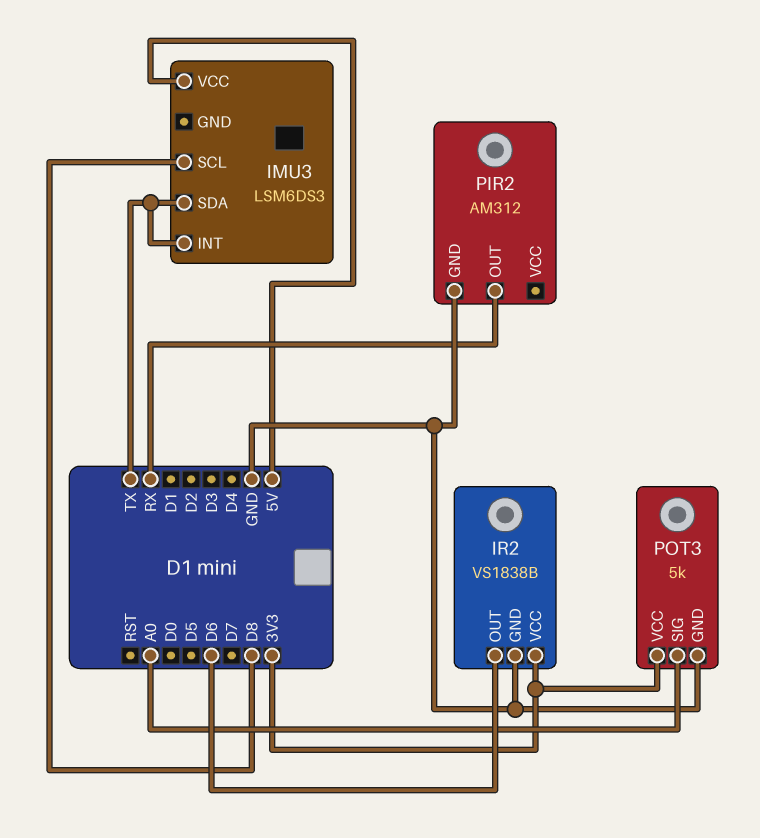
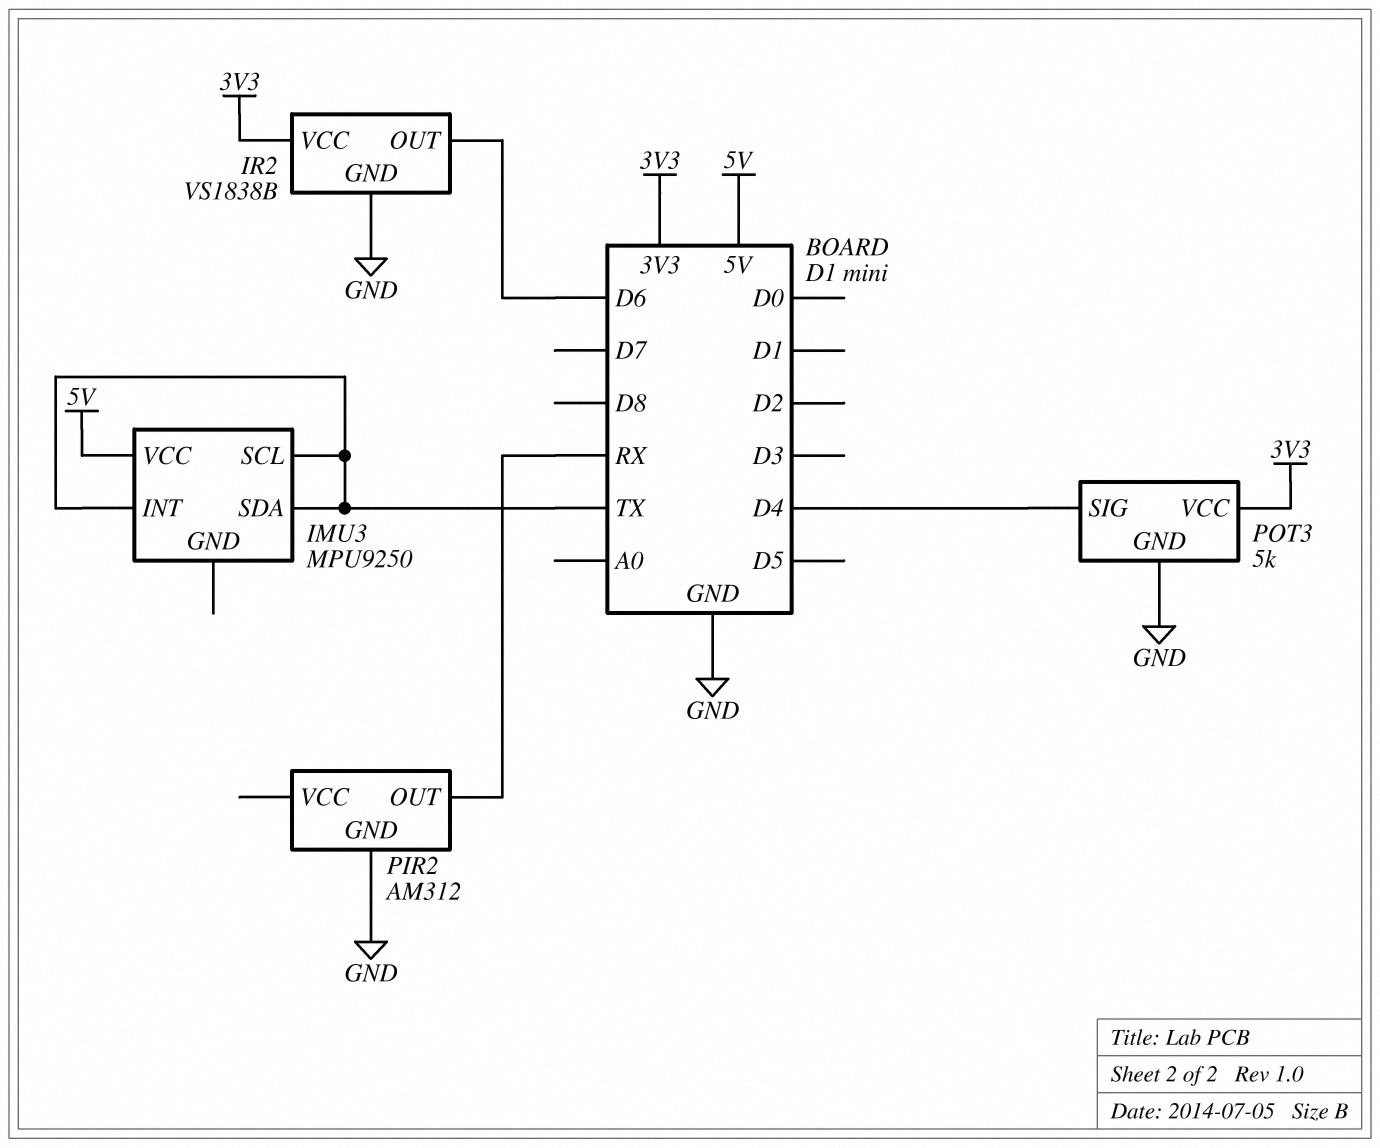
IMU3: LSM6DS3 -> MPU9250
IMU3 pin SCL: D8 -> TX
POT3 pin SIG: A0 -> D4

